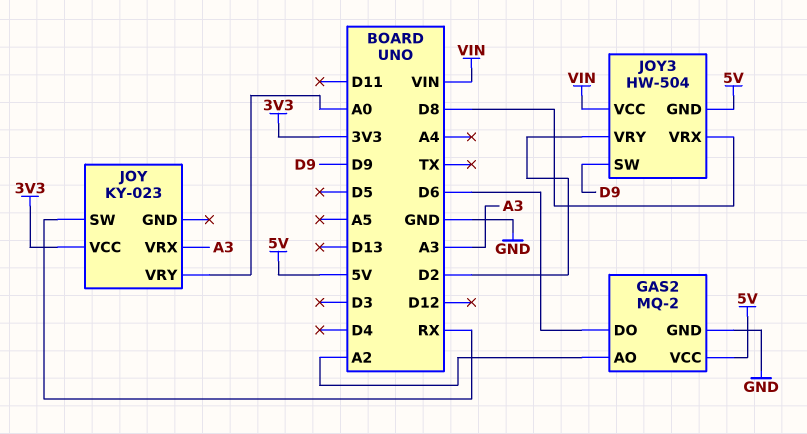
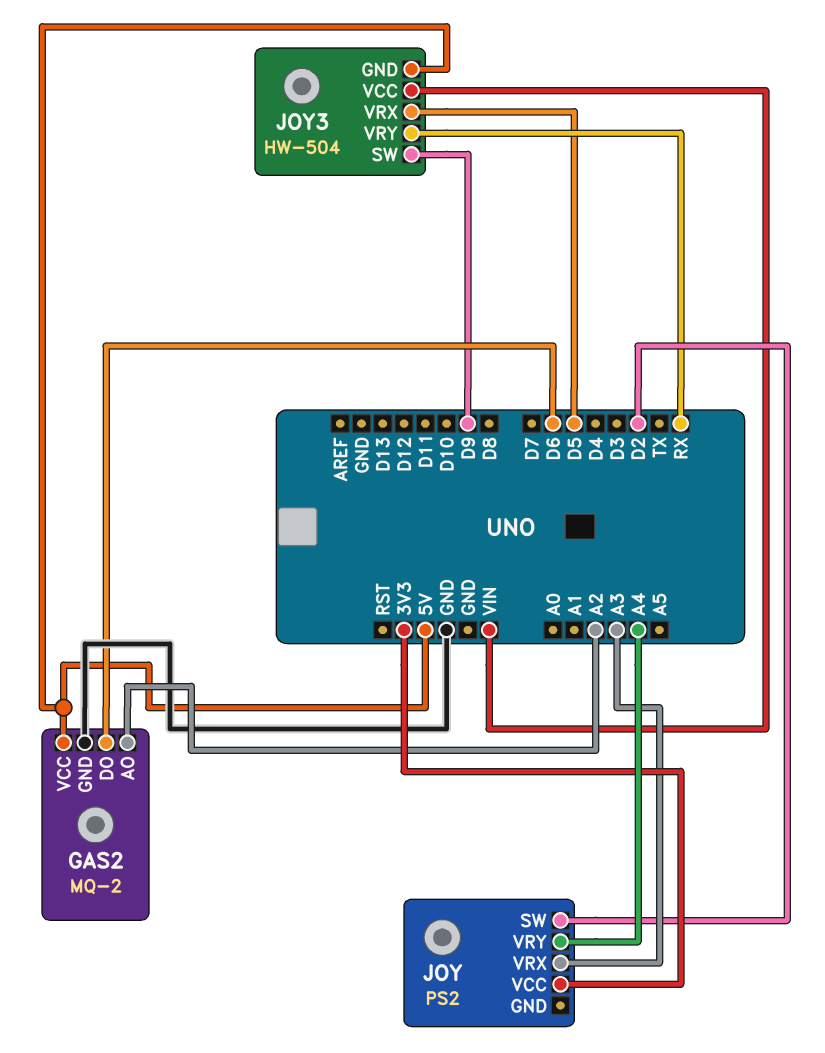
JOY: KY-023 -> PS2
JOY pin SW: RX -> D2
JOY pin VRY: A0 -> A4
JOY3 pin VRX: D8 -> D5
JOY3 pin VRY: D2 -> RX

